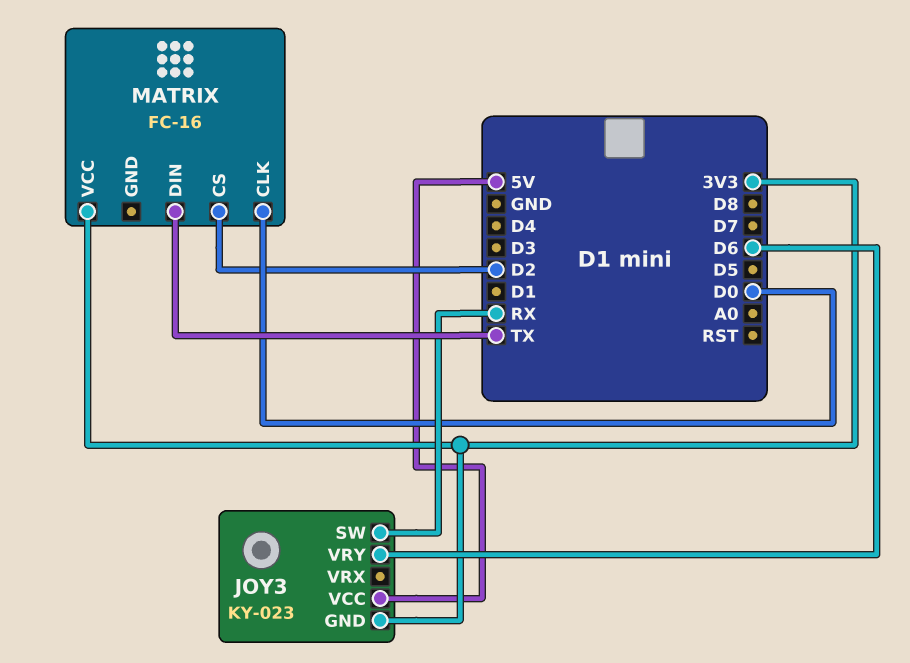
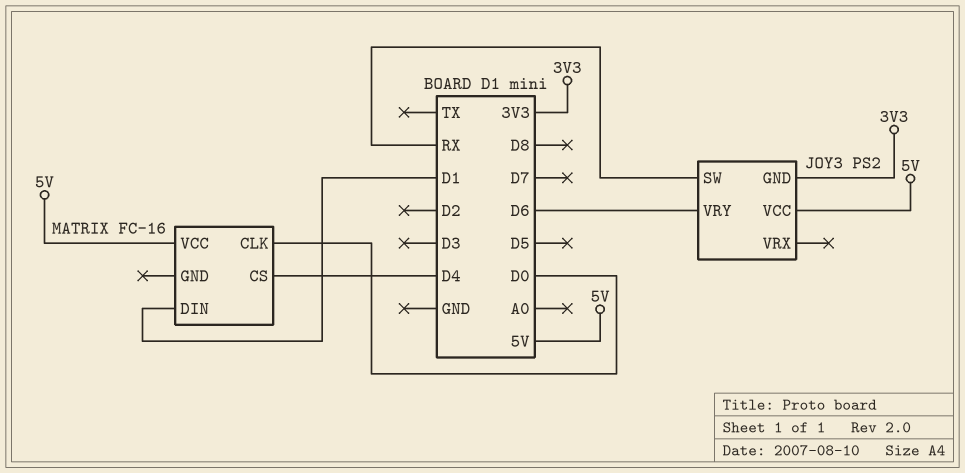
JOY3: KY-023 -> PS2
MATRIX pin CS: D2 -> D4
MATRIX pin DIN: TX -> D1
MATRIX pin VCC: 3V3 -> 5V

